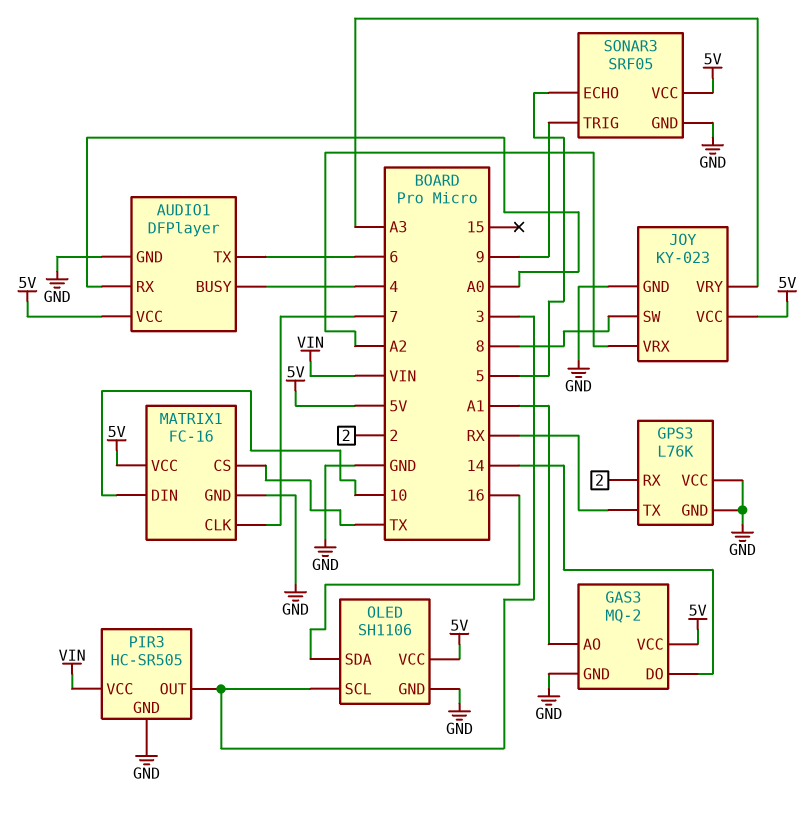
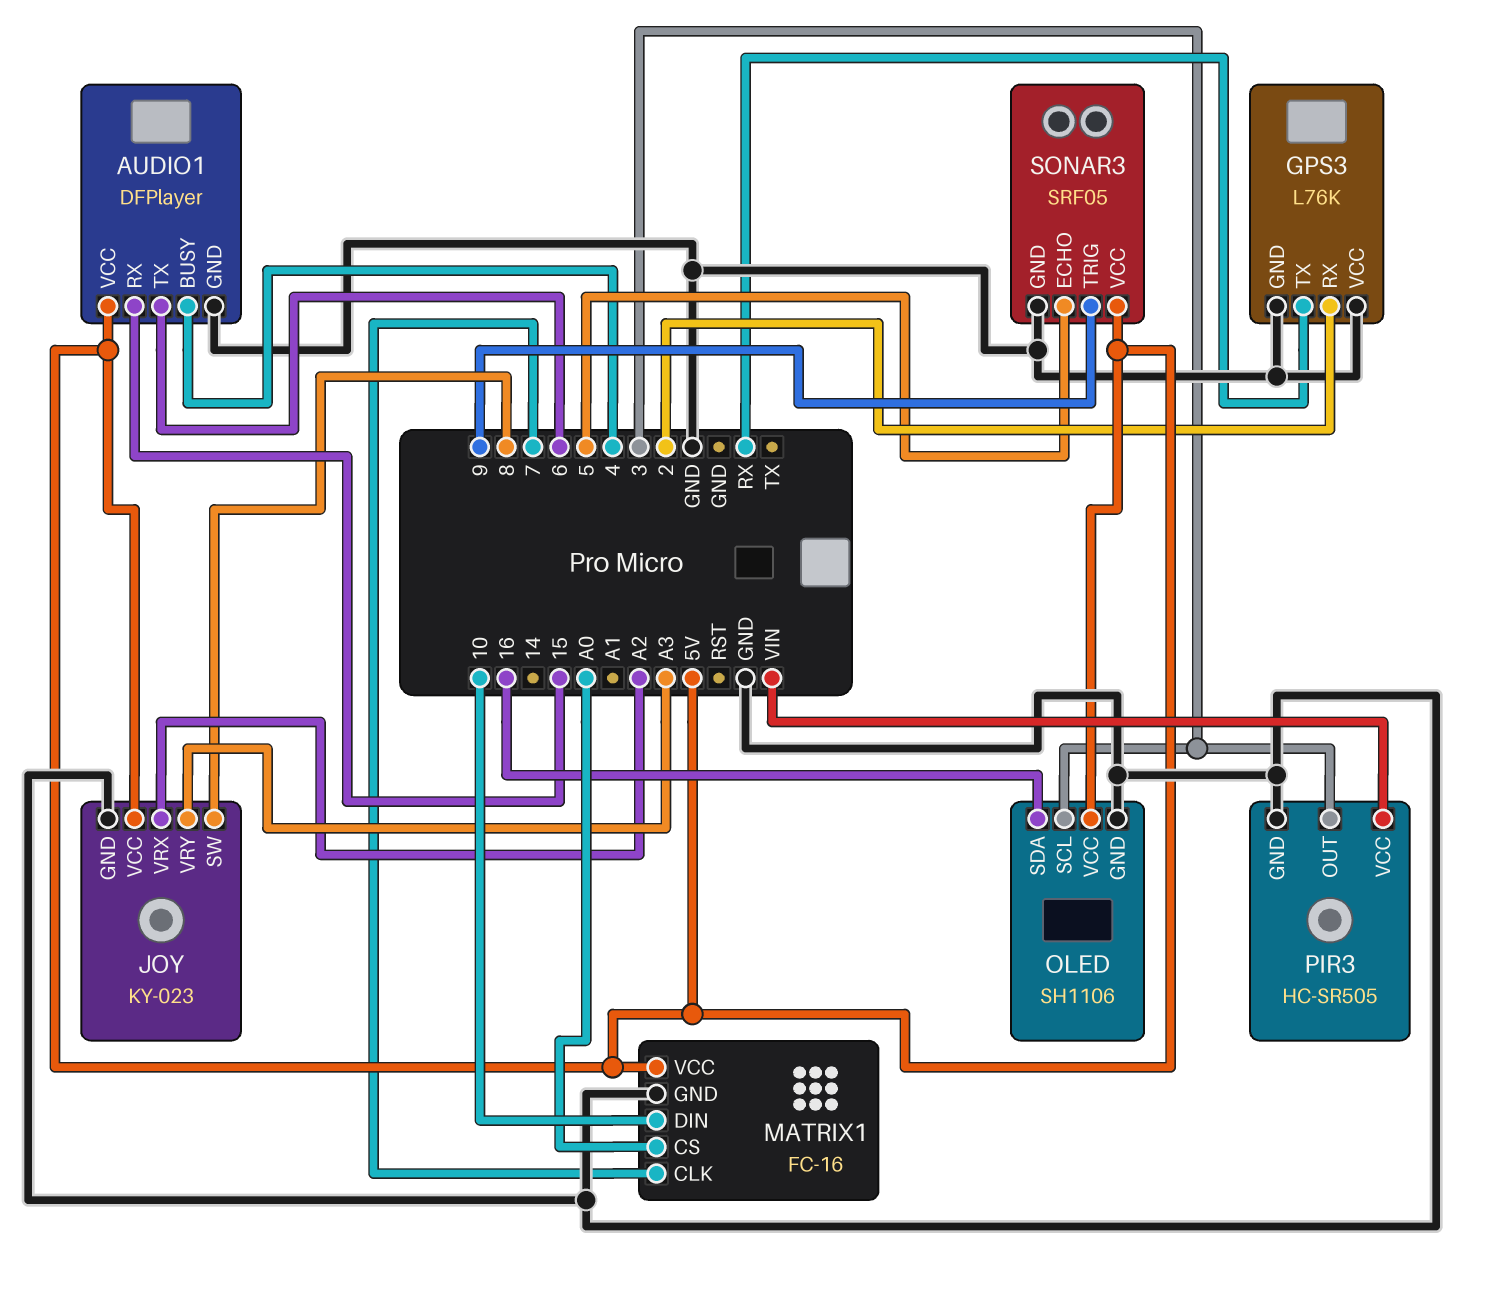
AUDIO1 pin RX: A0 -> 15
GAS3: MQ-2 -> none
GAS3 pin AO: A1 -> none
GAS3 pin DO: 14 -> none
GAS3 pin GND: GND -> none
GAS3 pin VCC: 5V -> none
MATRIX1 pin CS: TX -> A0

